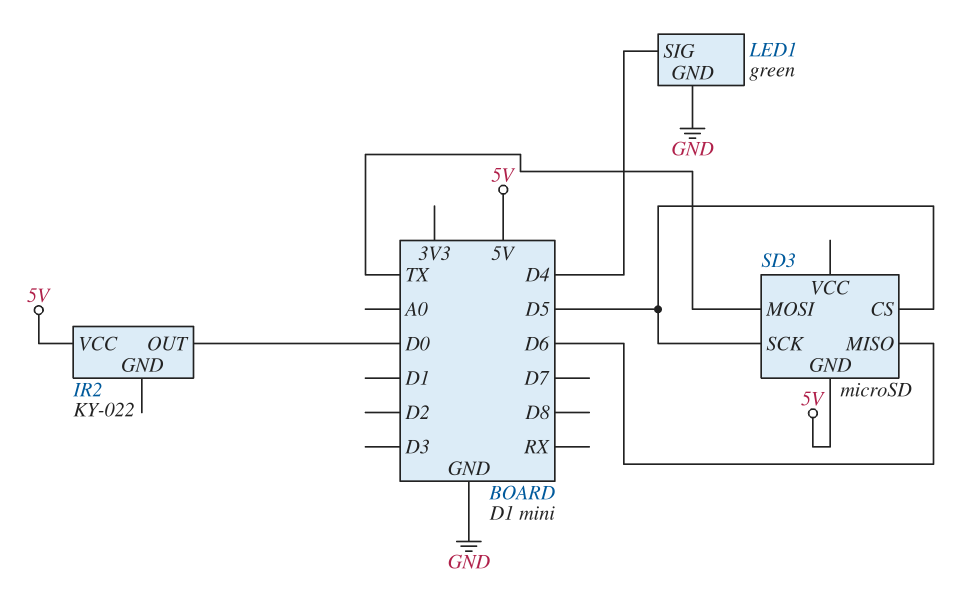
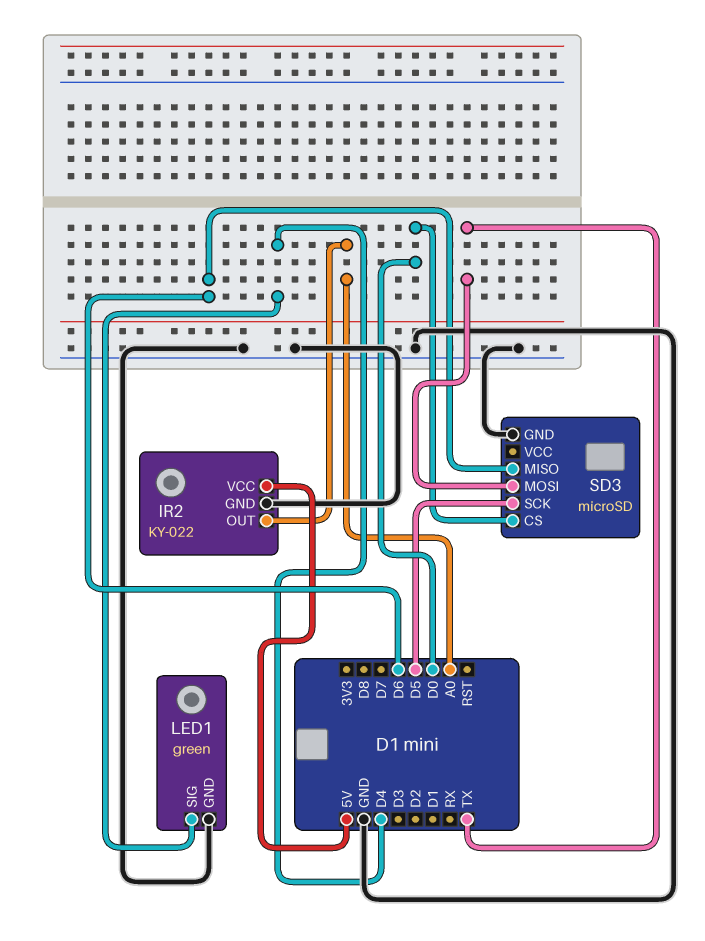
IR2 pin GND: none -> GND
IR2 pin OUT: D0 -> A0
SD3 pin CS: D5 -> D0
SD3 pin GND: 5V -> GND

